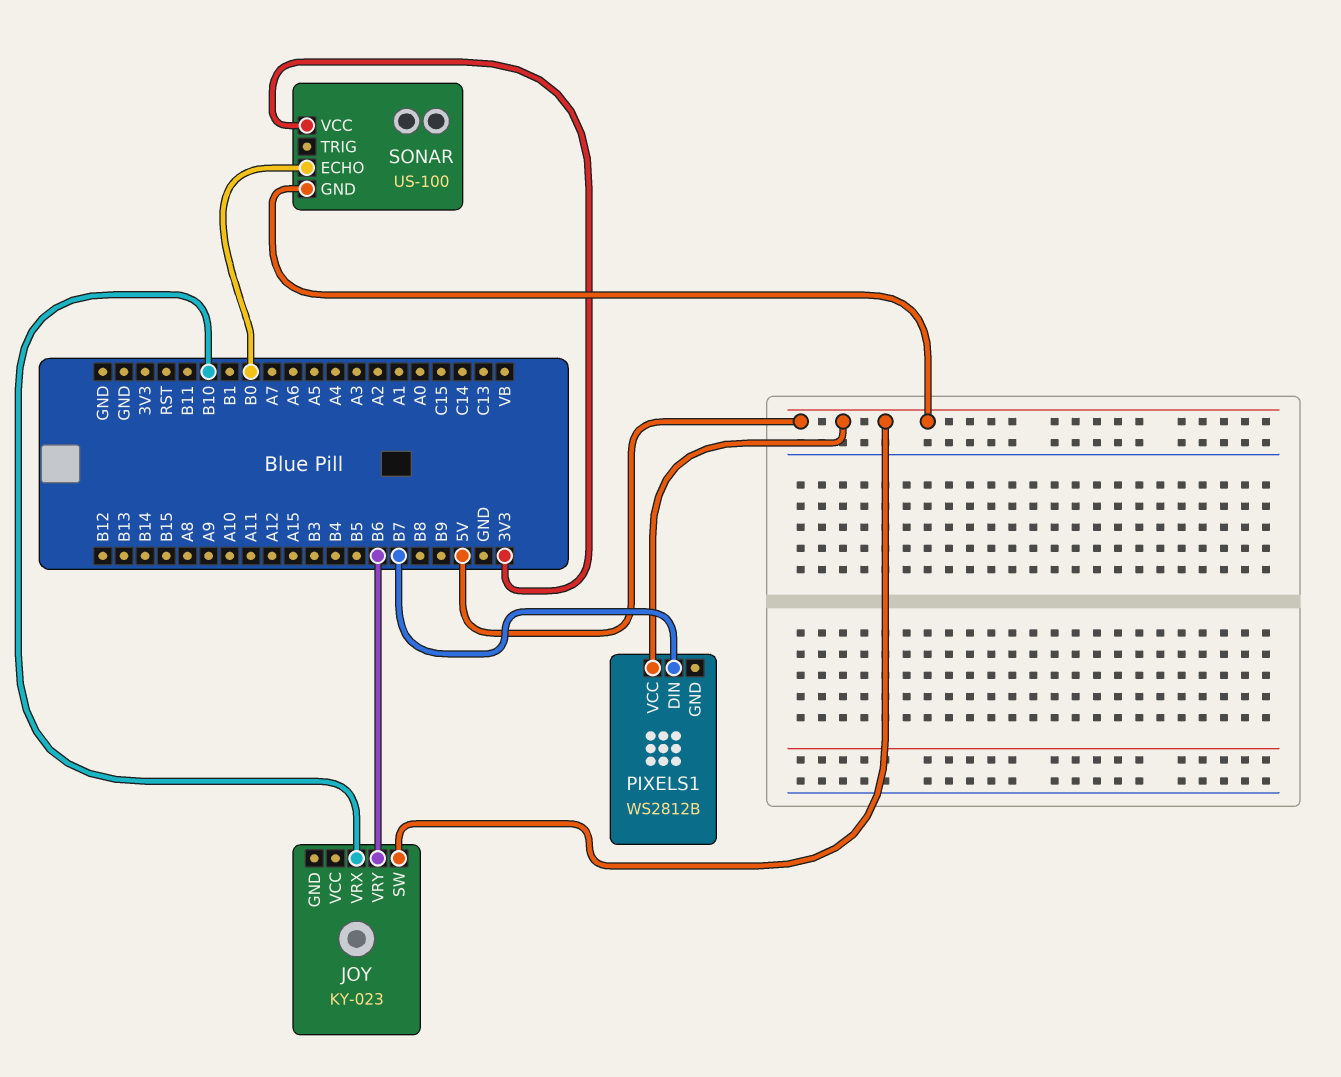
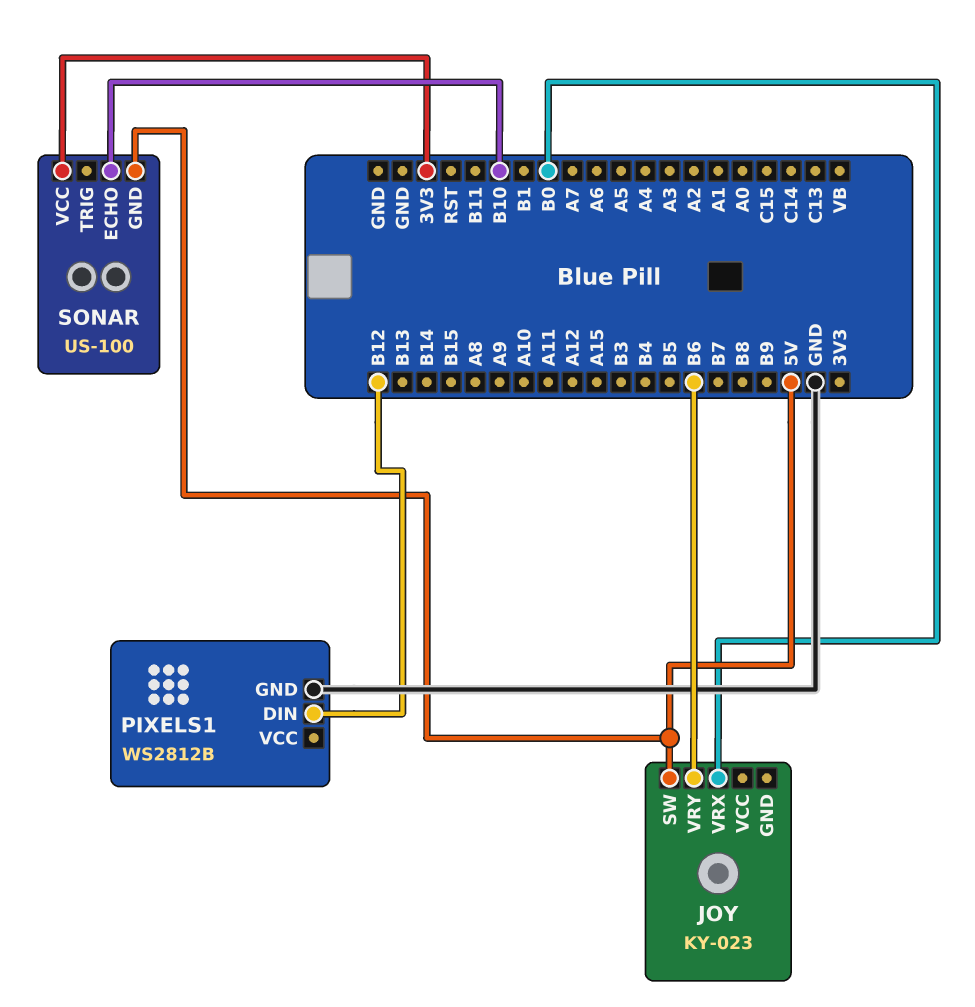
JOY pin VRX: B10 -> B0
PIXELS1 pin DIN: B7 -> B12
PIXELS1 pin GND: none -> GND
PIXELS1 pin VCC: 5V -> none
SONAR pin ECHO: B0 -> B10

